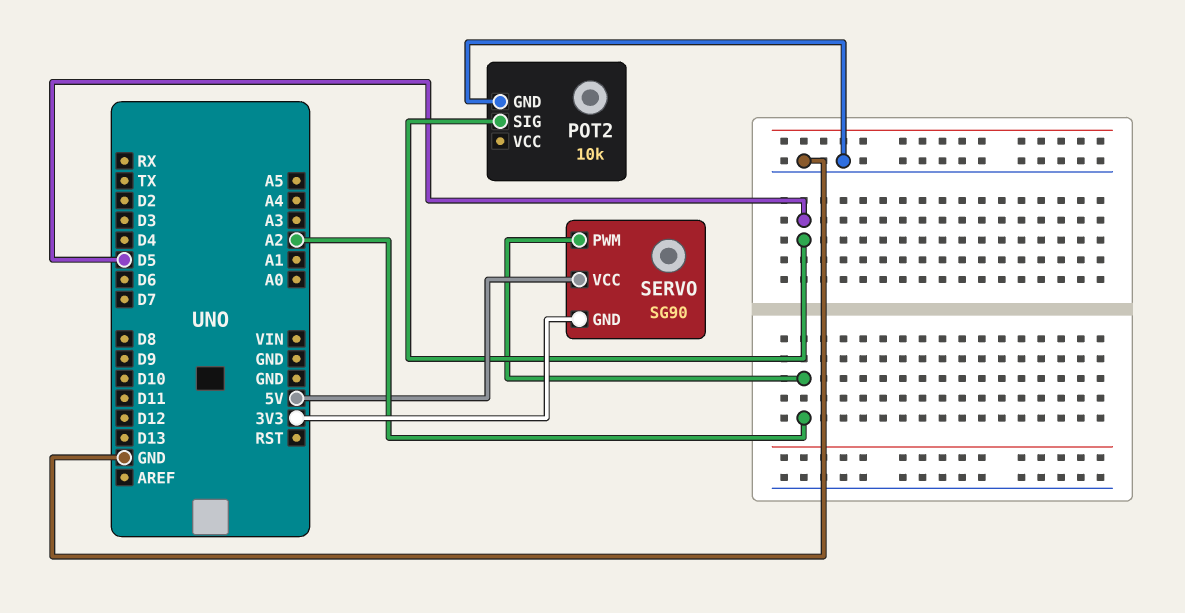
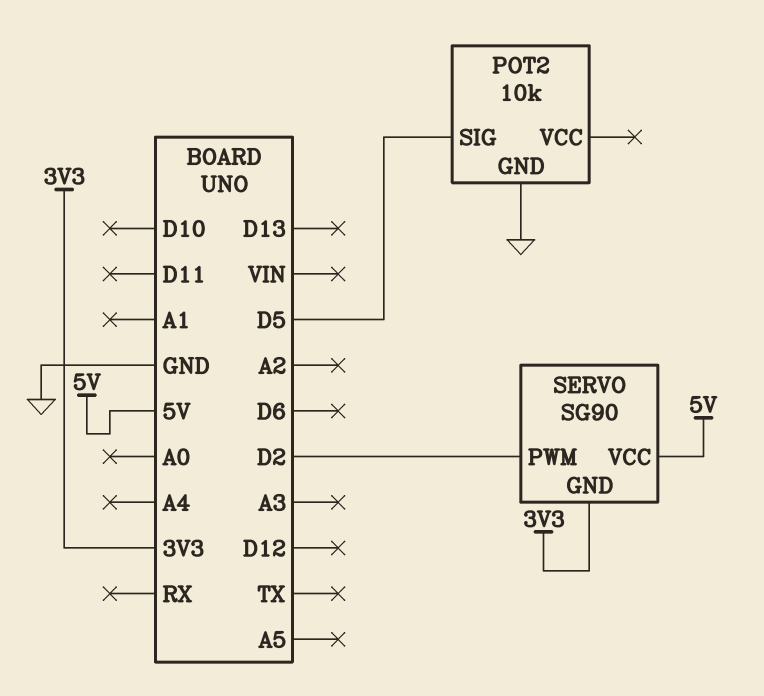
SERVO pin PWM: A2 -> D2

